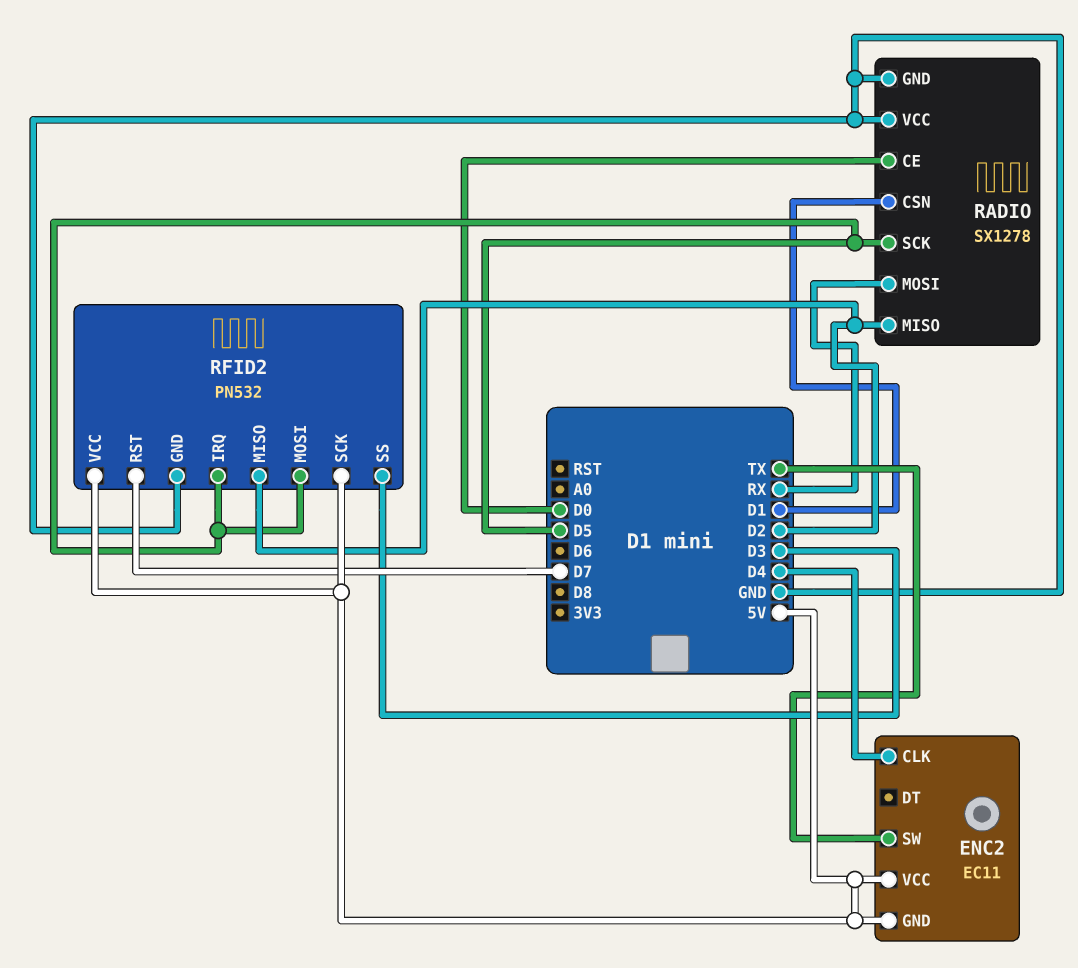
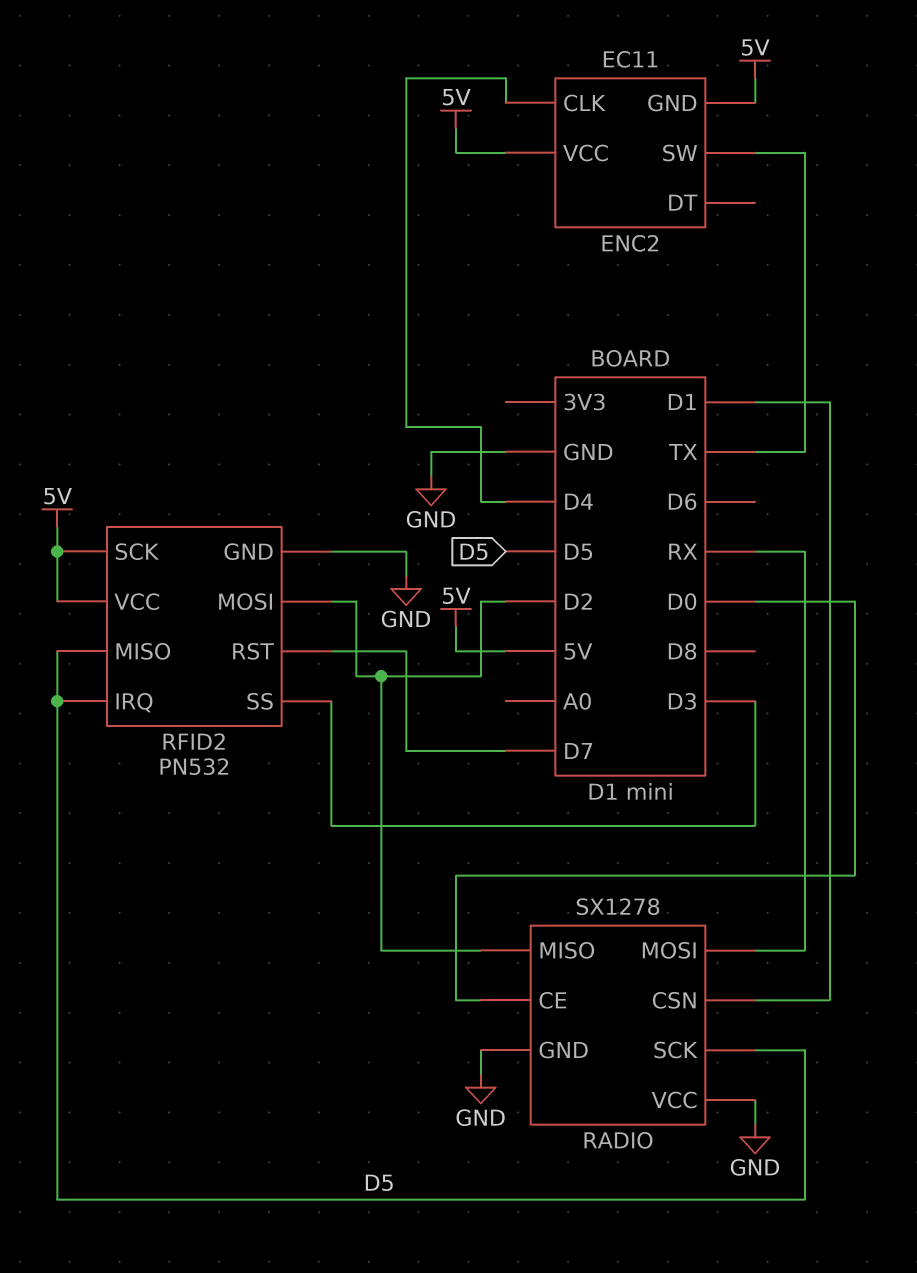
RFID2 pin MISO: D2 -> D5
RFID2 pin MOSI: D5 -> D2

